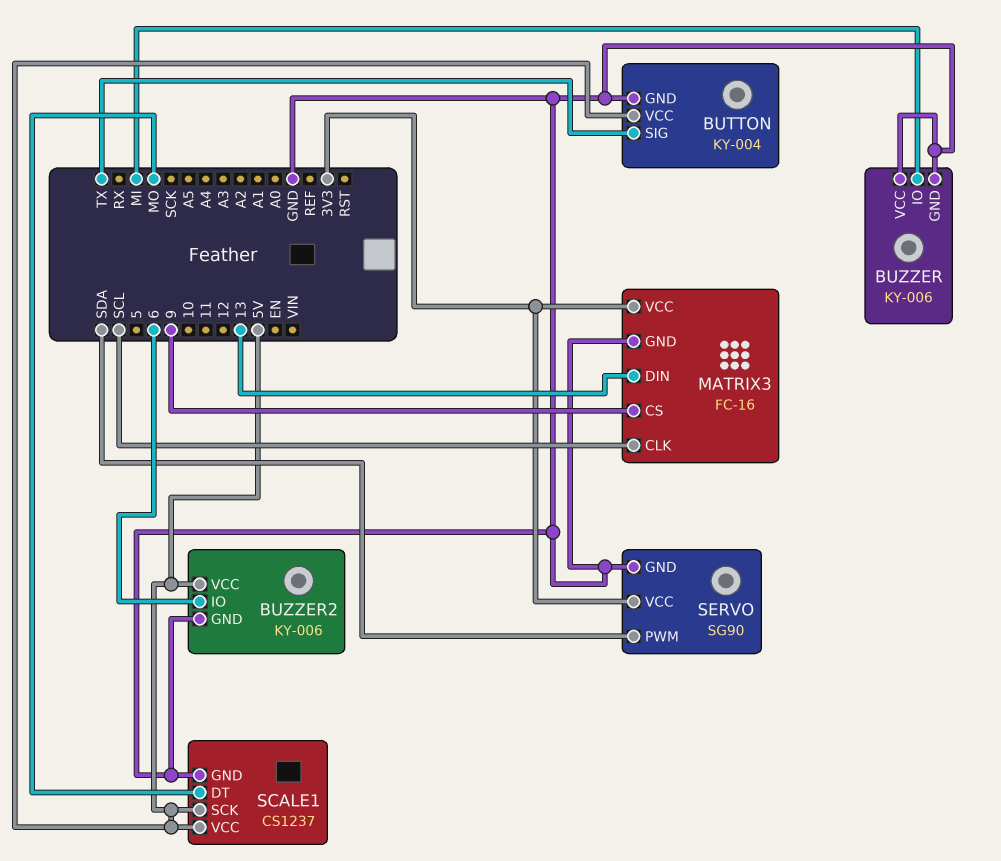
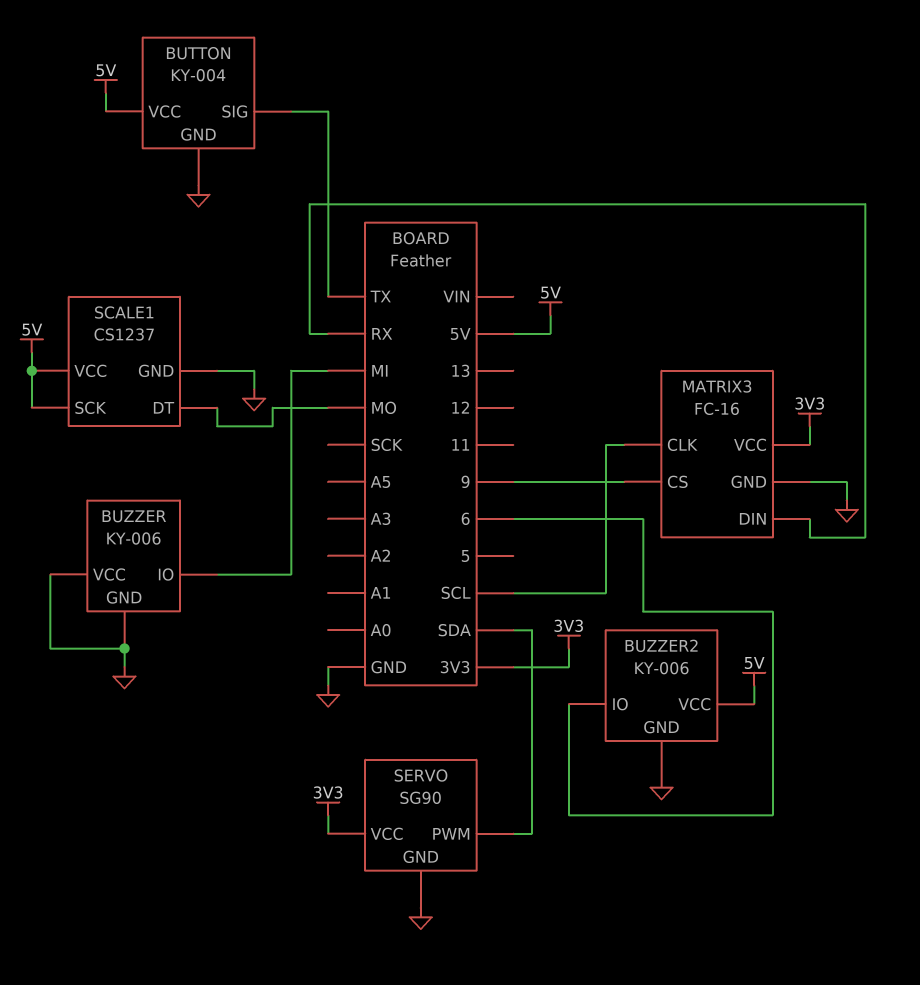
MATRIX3 pin DIN: 13 -> RX

